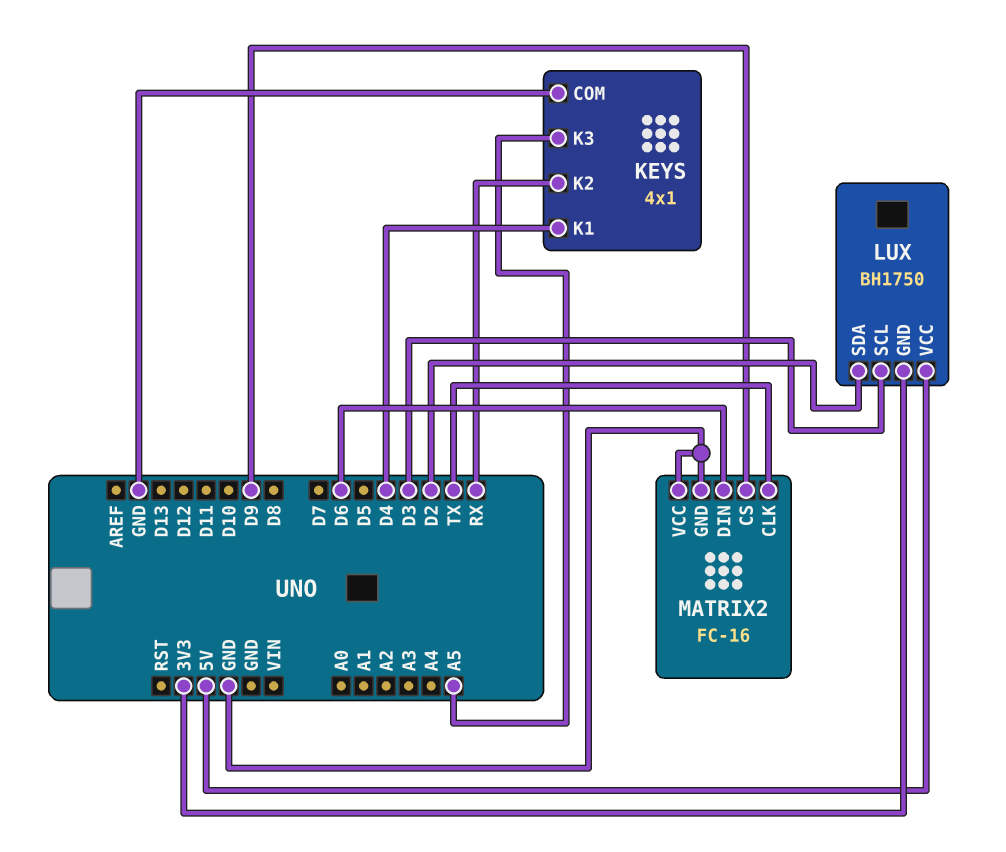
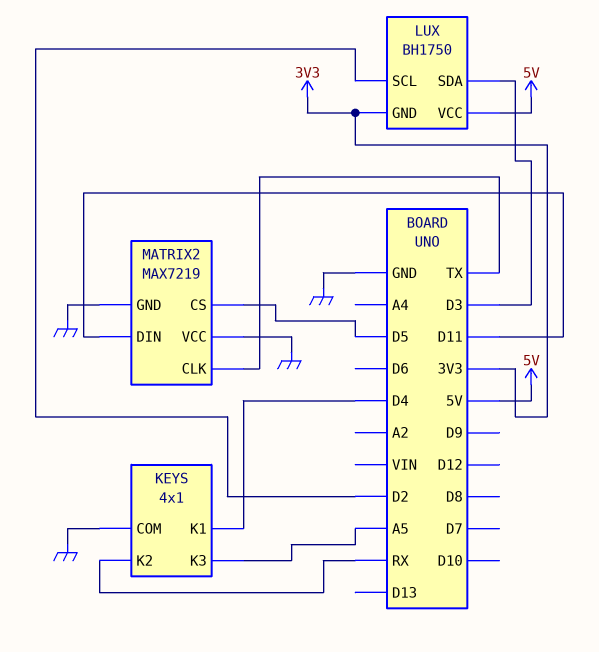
LUX pin SCL: D3 -> D2
LUX pin SDA: D2 -> D3
MATRIX2: FC-16 -> MAX7219
MATRIX2 pin CS: D9 -> D5
MATRIX2 pin DIN: D6 -> D11

